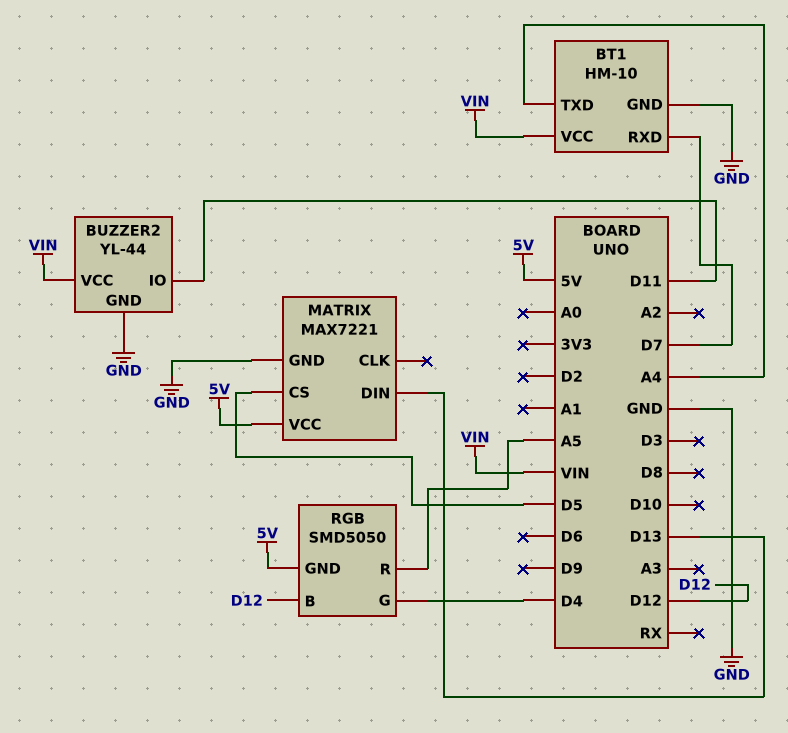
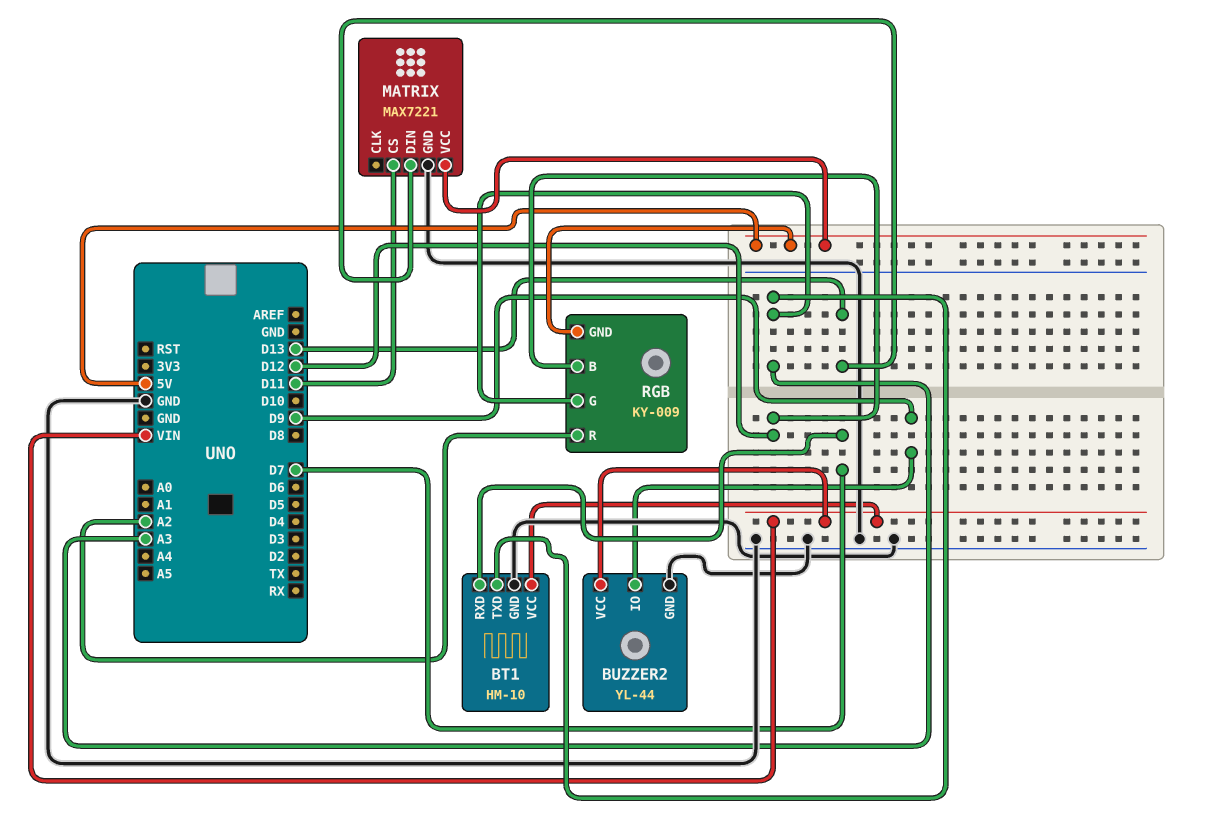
BT1 pin TXD: A4 -> A3
BUZZER2 pin IO: D11 -> D9
MATRIX pin CS: D5 -> D11
RGB: SMD5050 -> KY-009
RGB pin G: D4 -> A3
RGB pin R: A5 -> A2

